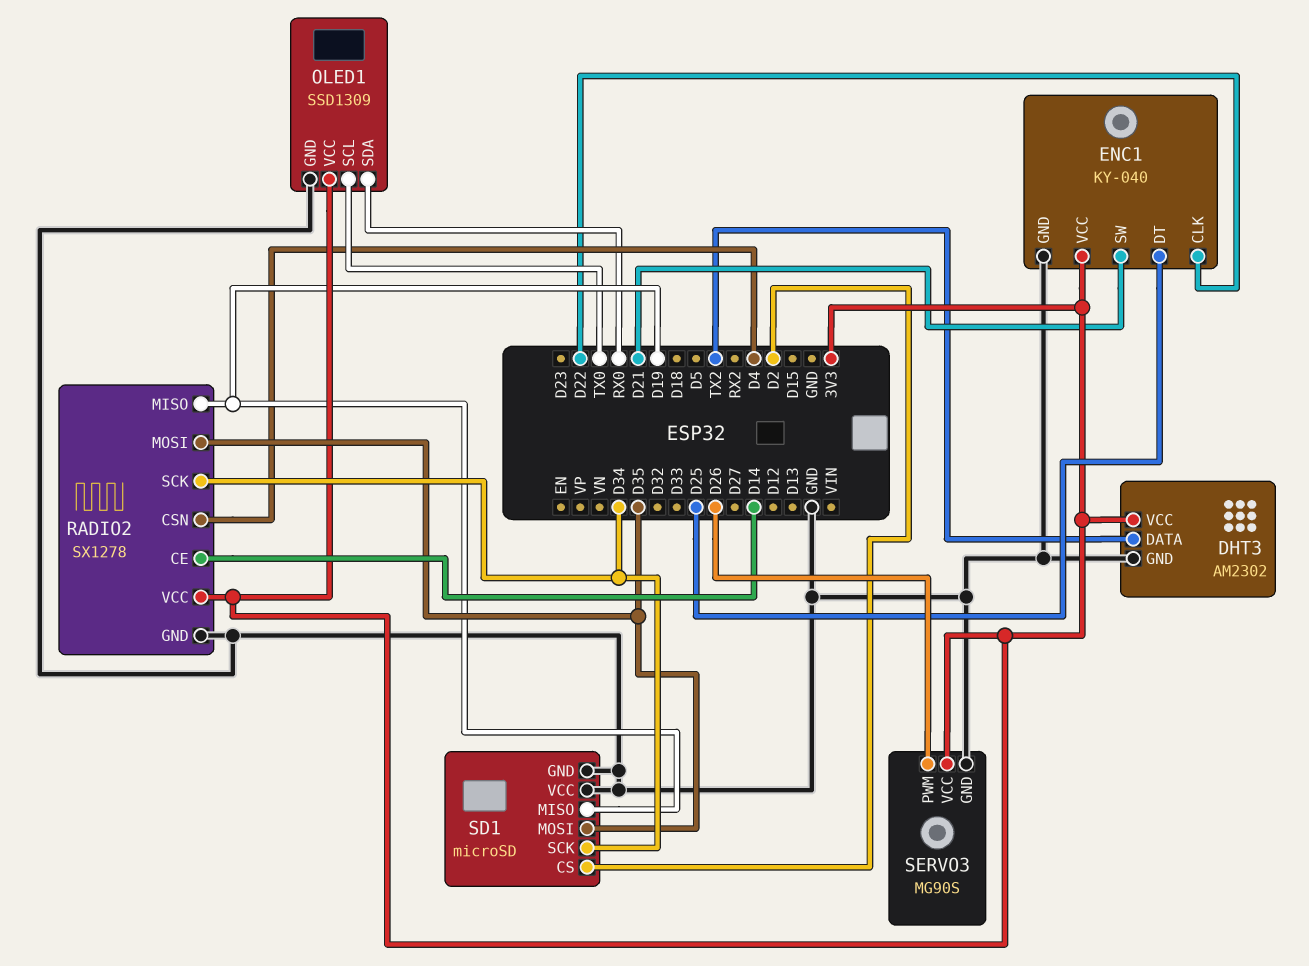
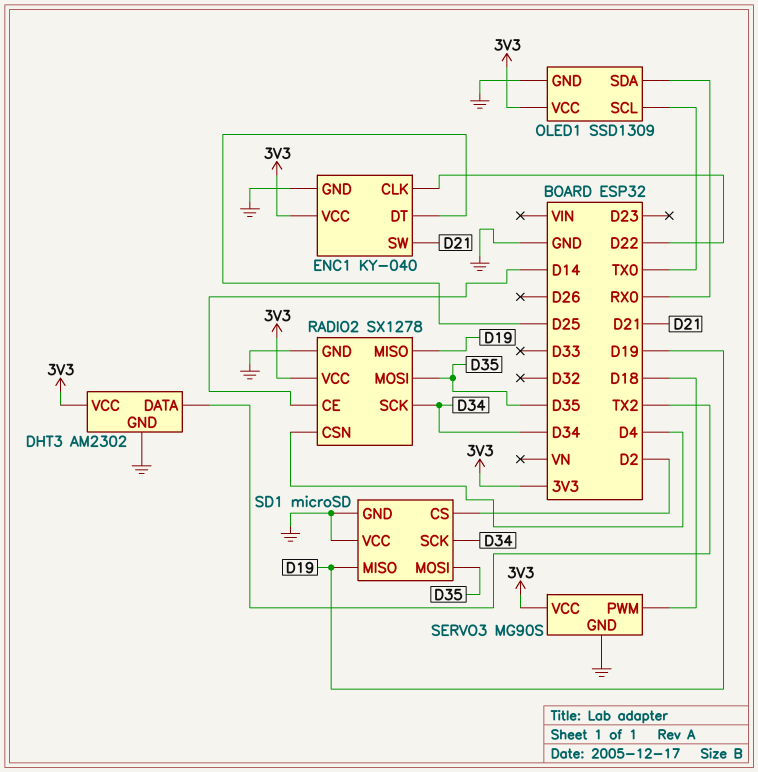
SERVO3 pin PWM: D26 -> D18

